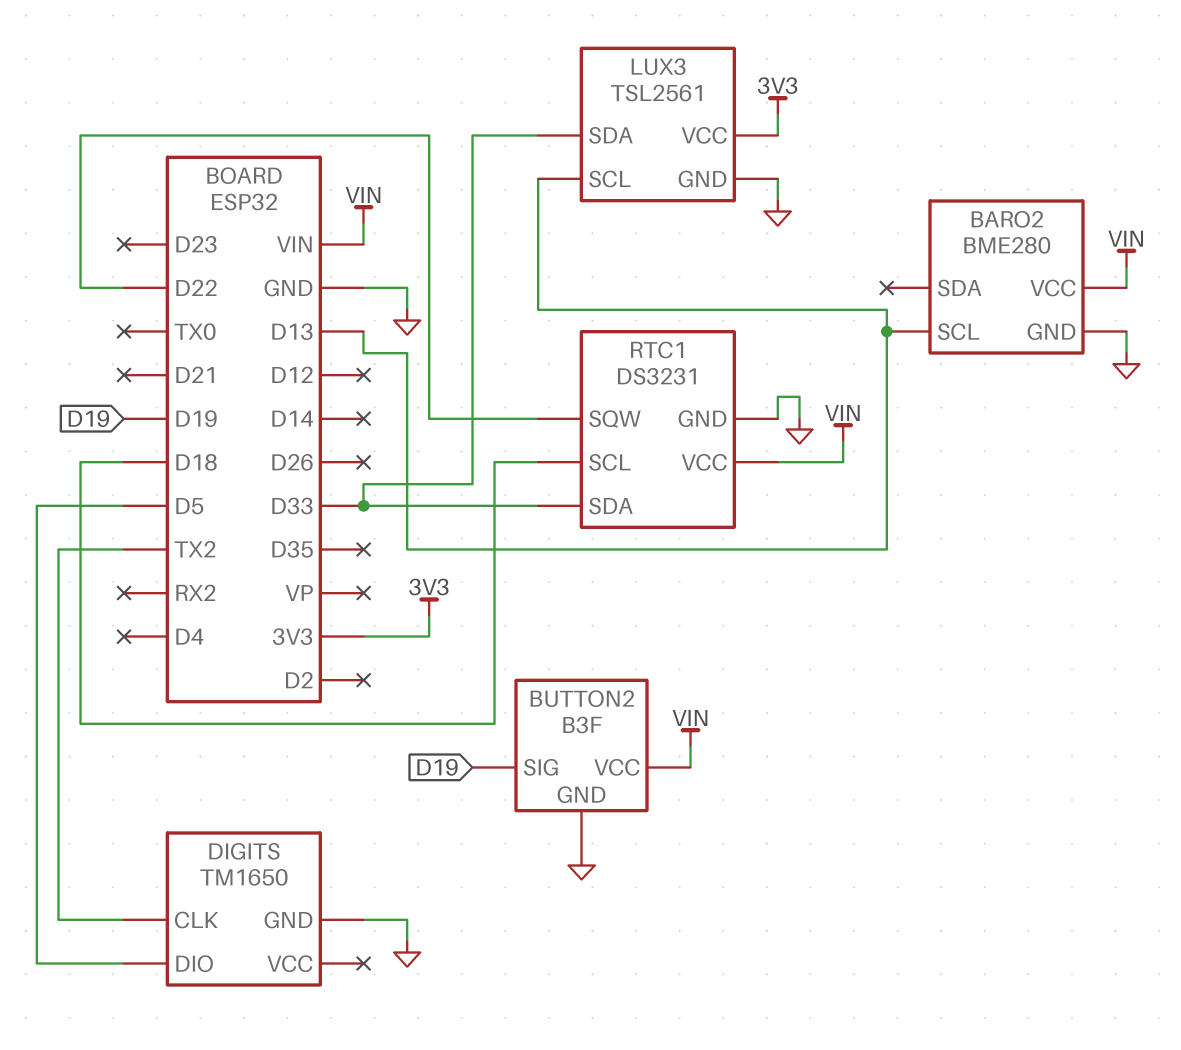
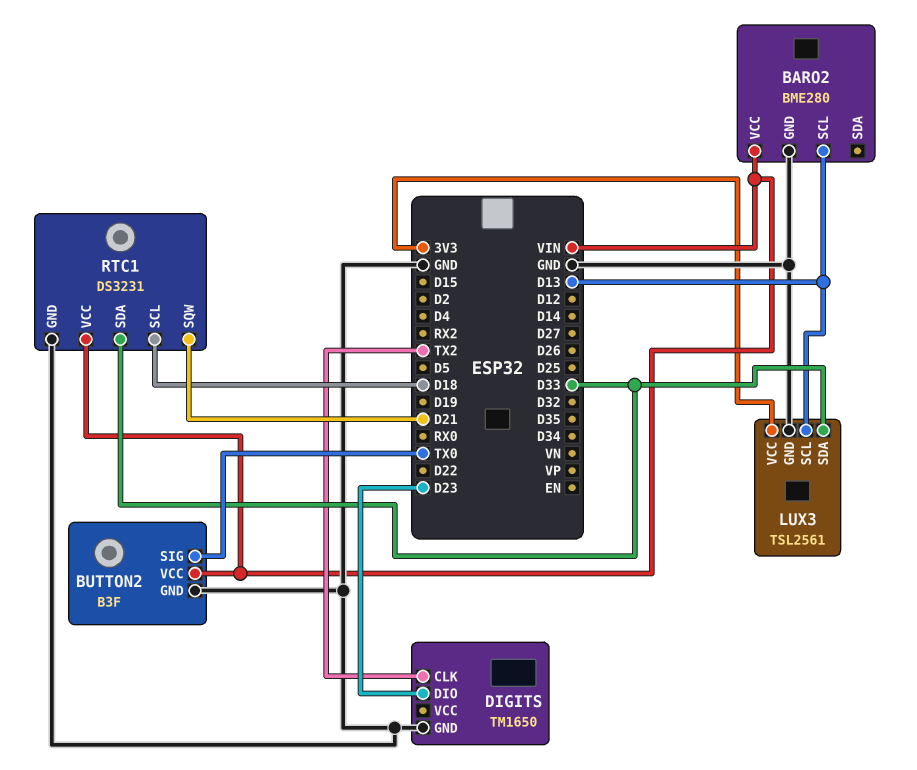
BUTTON2 pin SIG: D19 -> TX0
DIGITS pin DIO: D5 -> D23
RTC1 pin SQW: D22 -> D21

